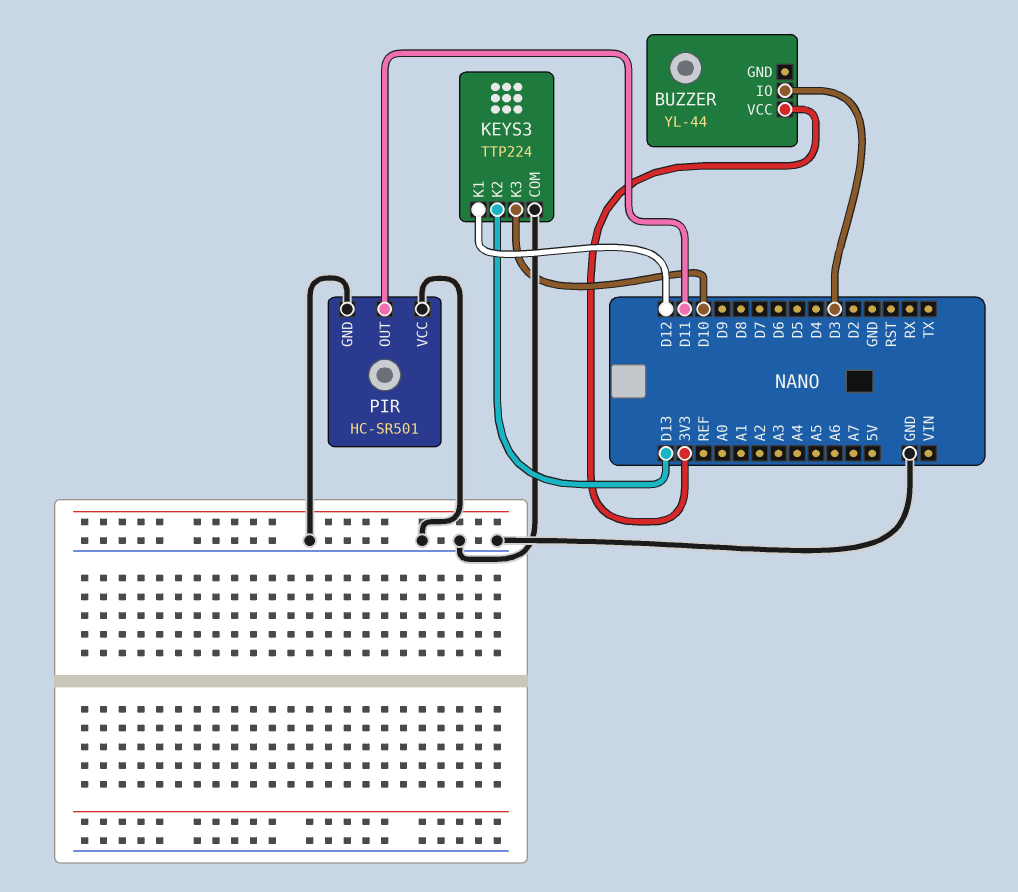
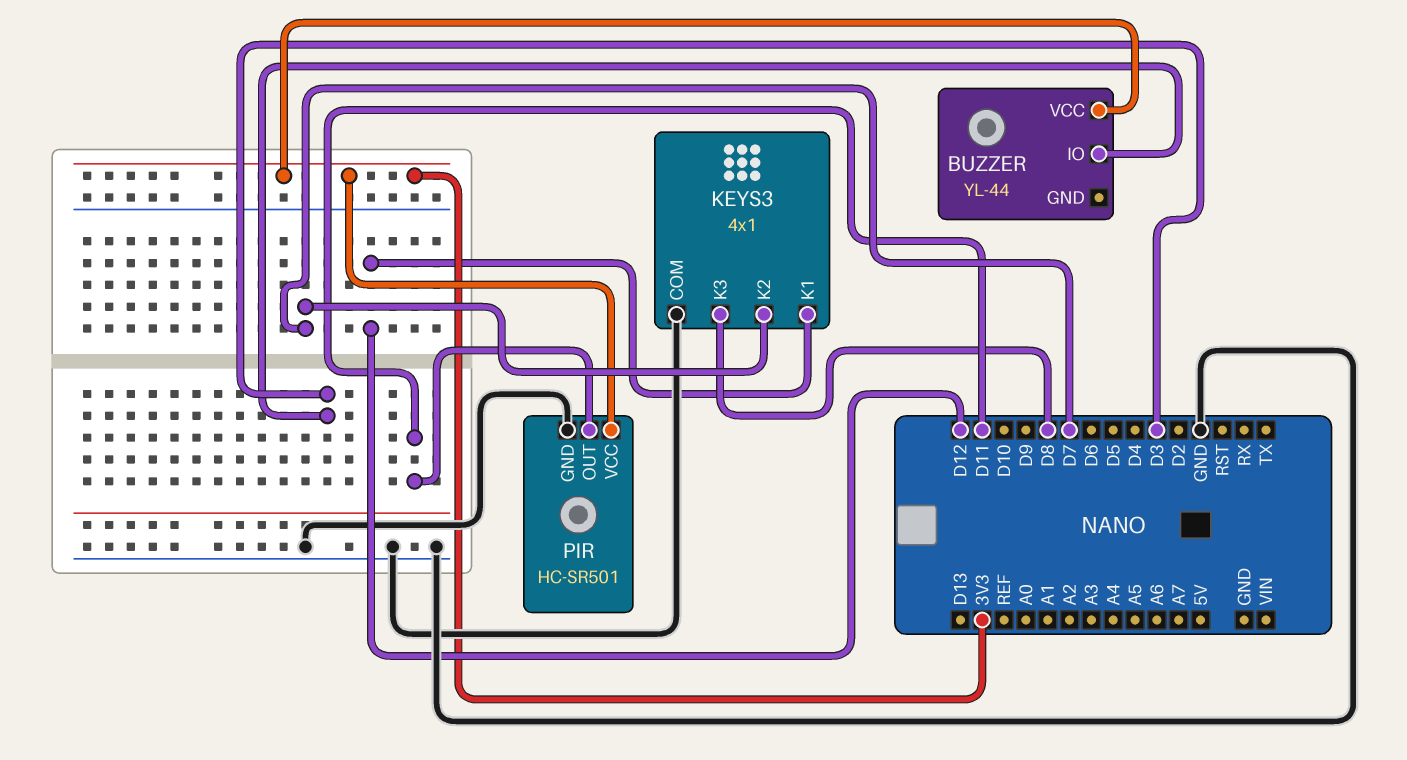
KEYS3: TTP224 -> 4x1
KEYS3 pin K2: D13 -> D7
KEYS3 pin K3: D10 -> D8
PIR pin VCC: GND -> 3V3

